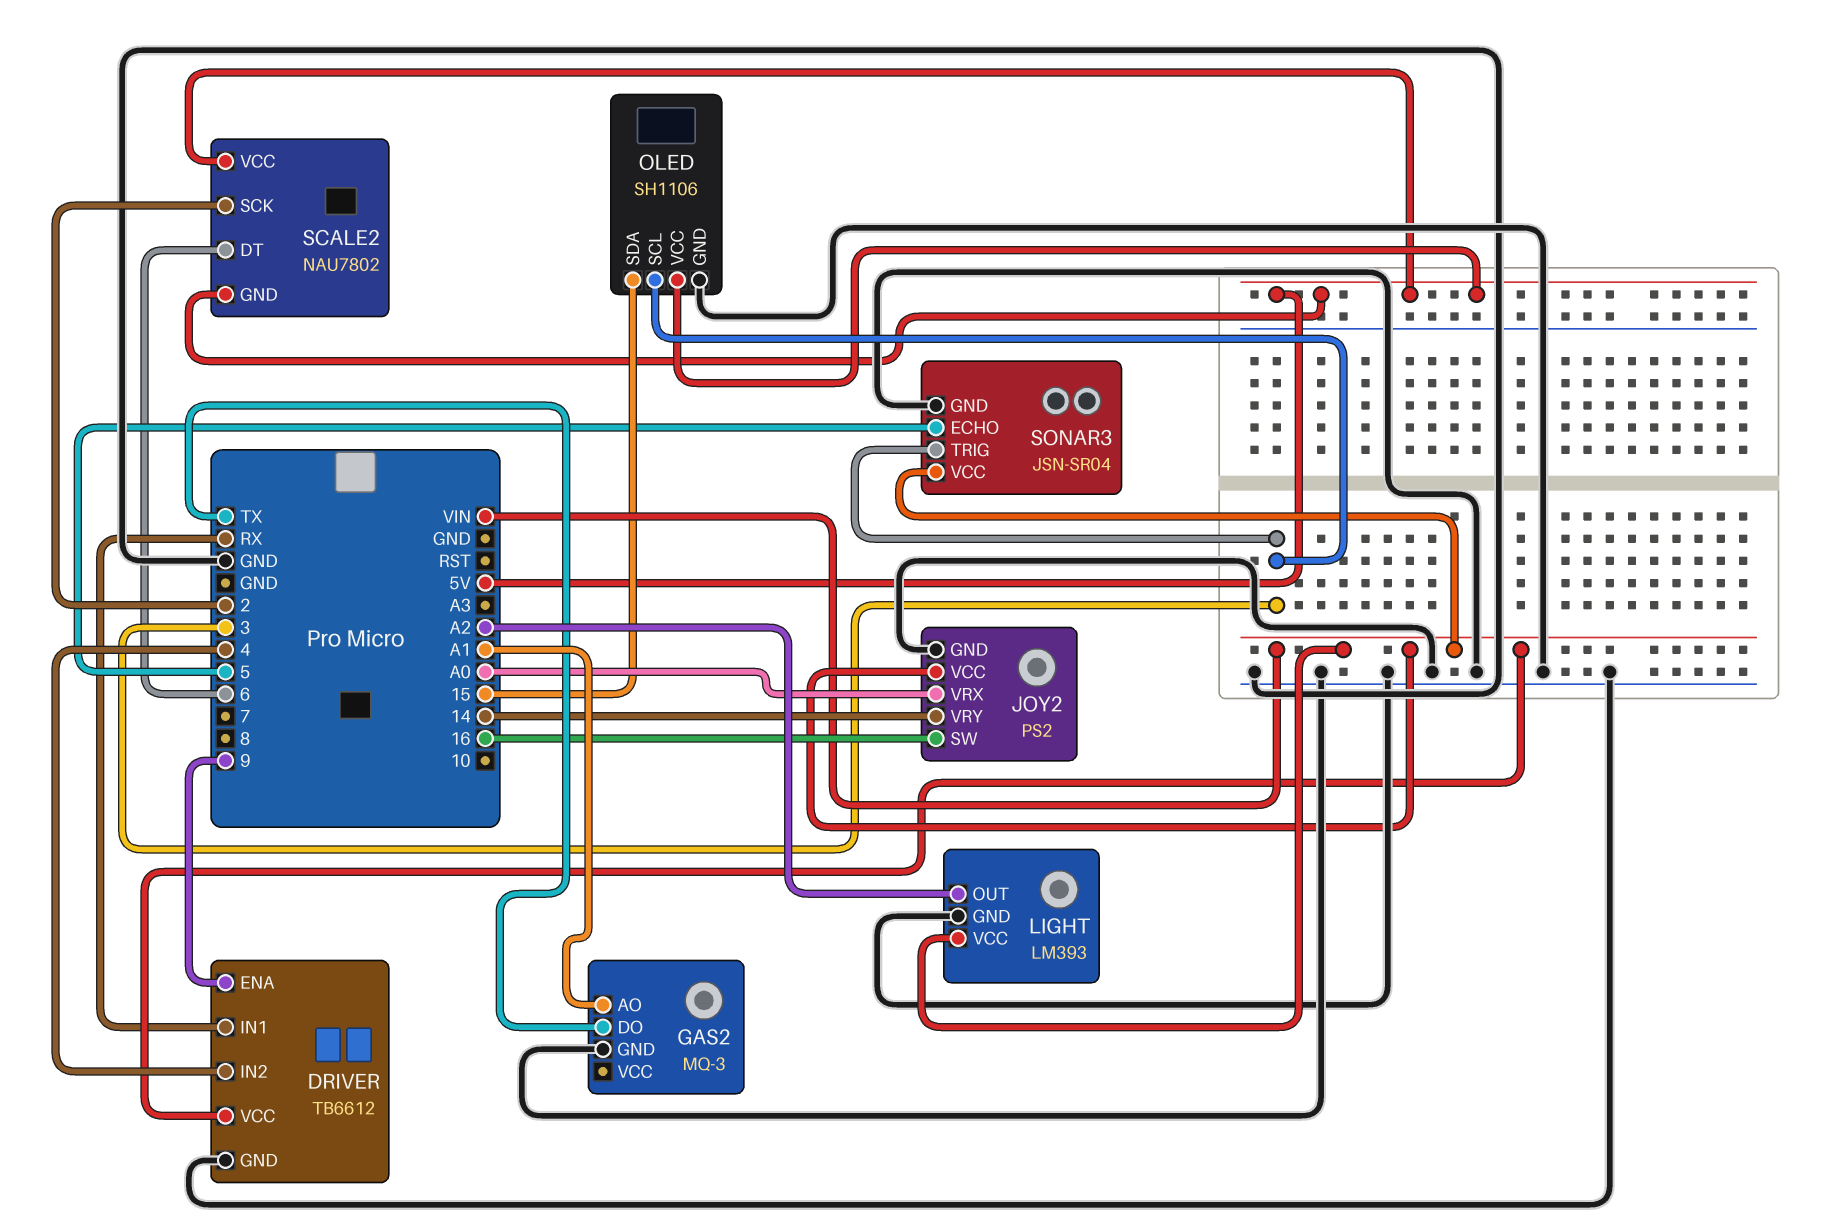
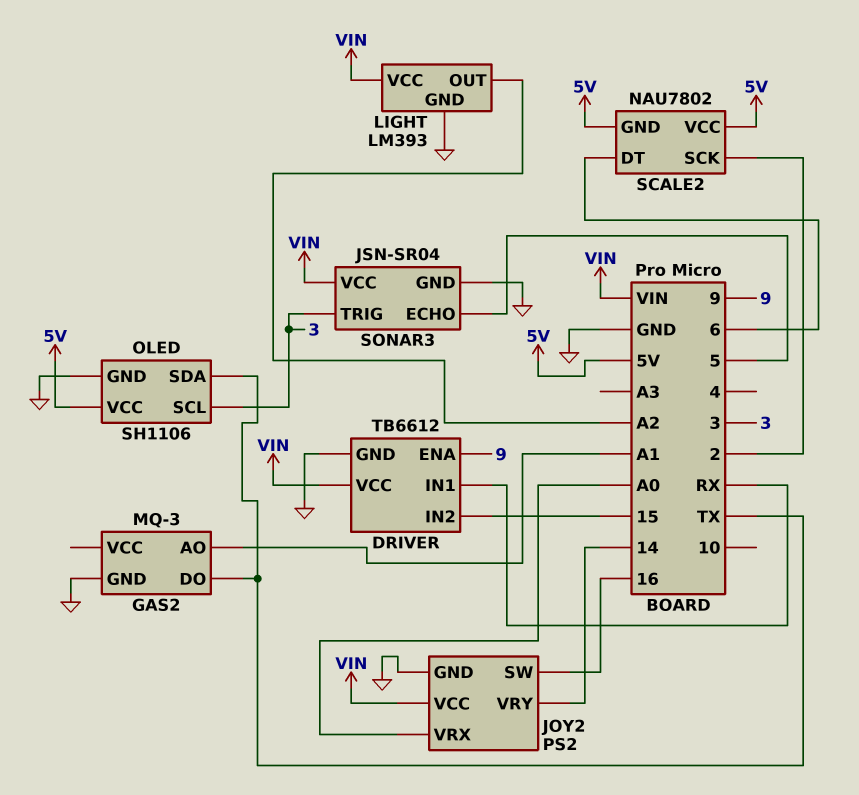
DRIVER pin IN2: 4 -> 15
OLED pin SDA: 15 -> TX

